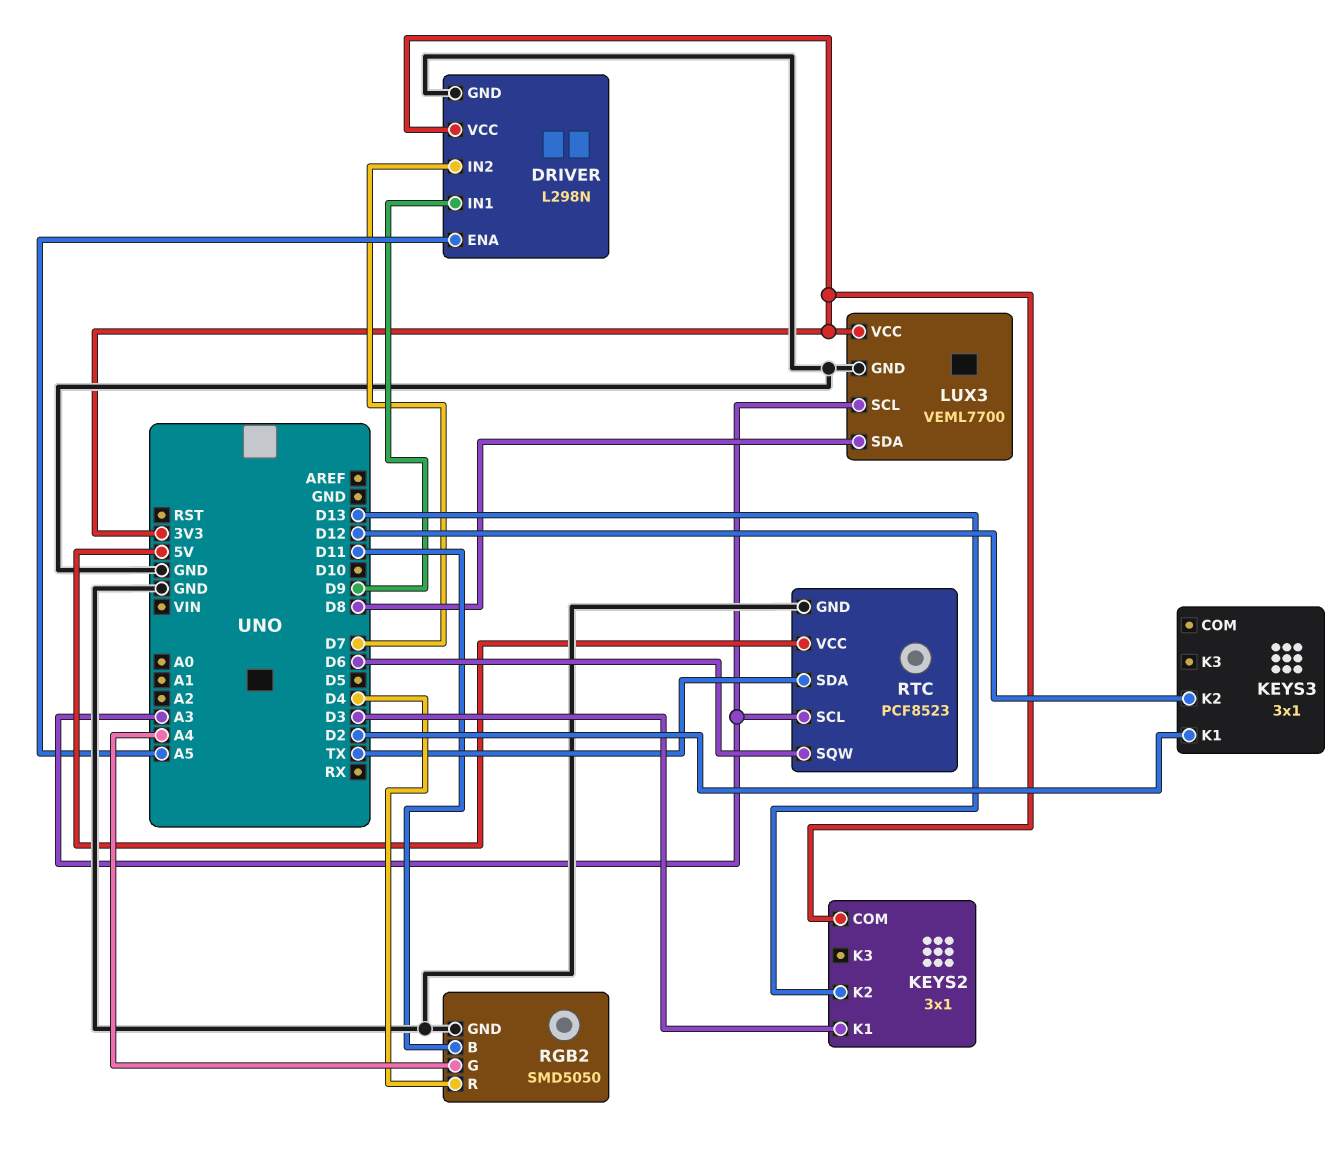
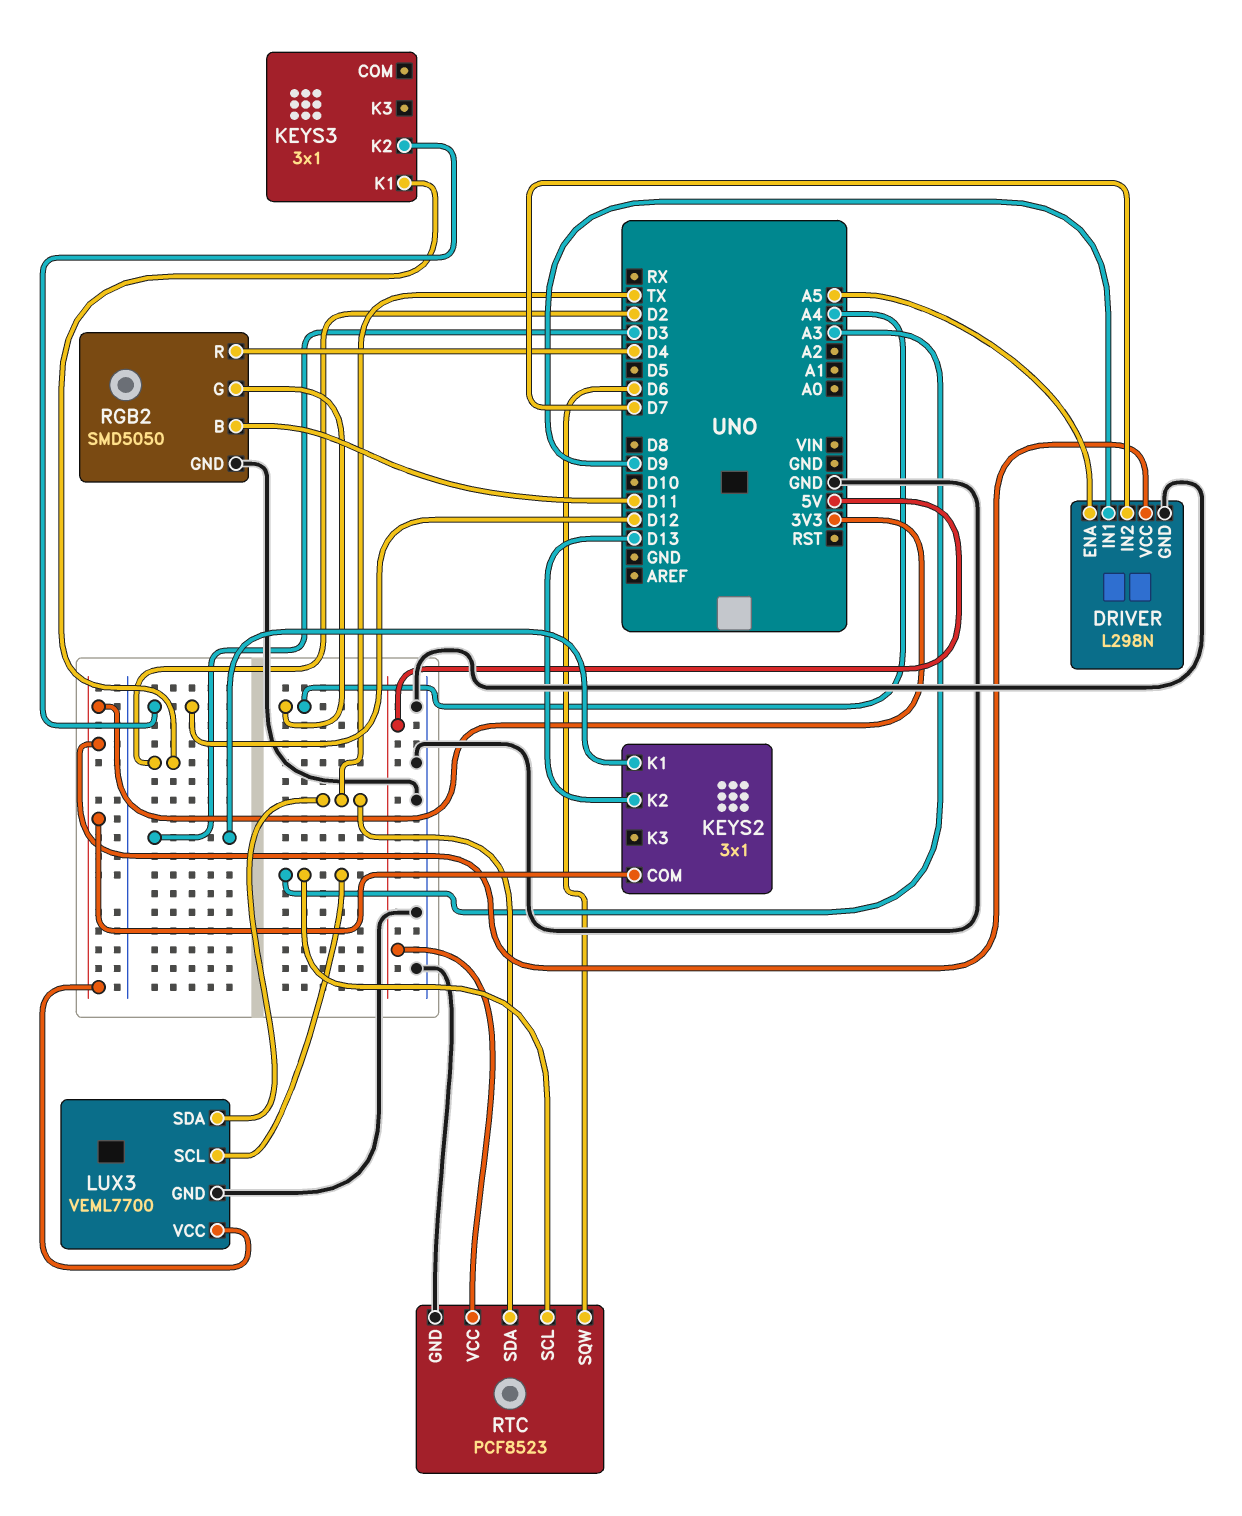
LUX3 pin SDA: D8 -> TX

